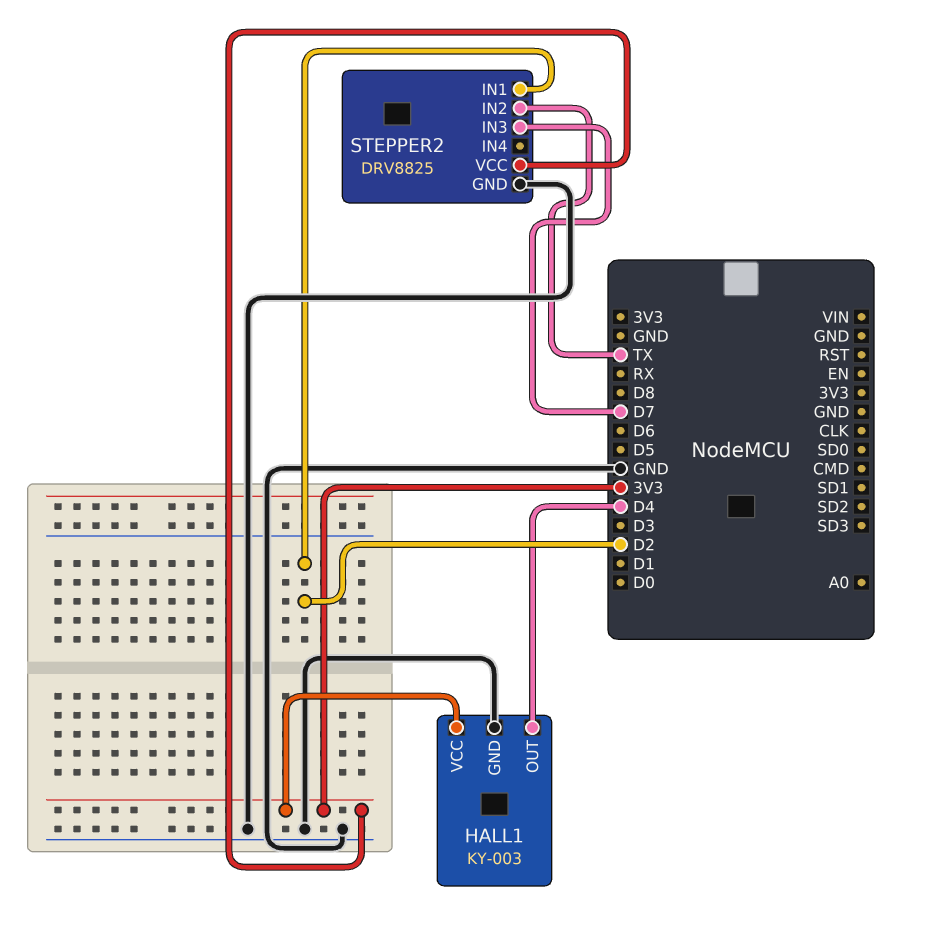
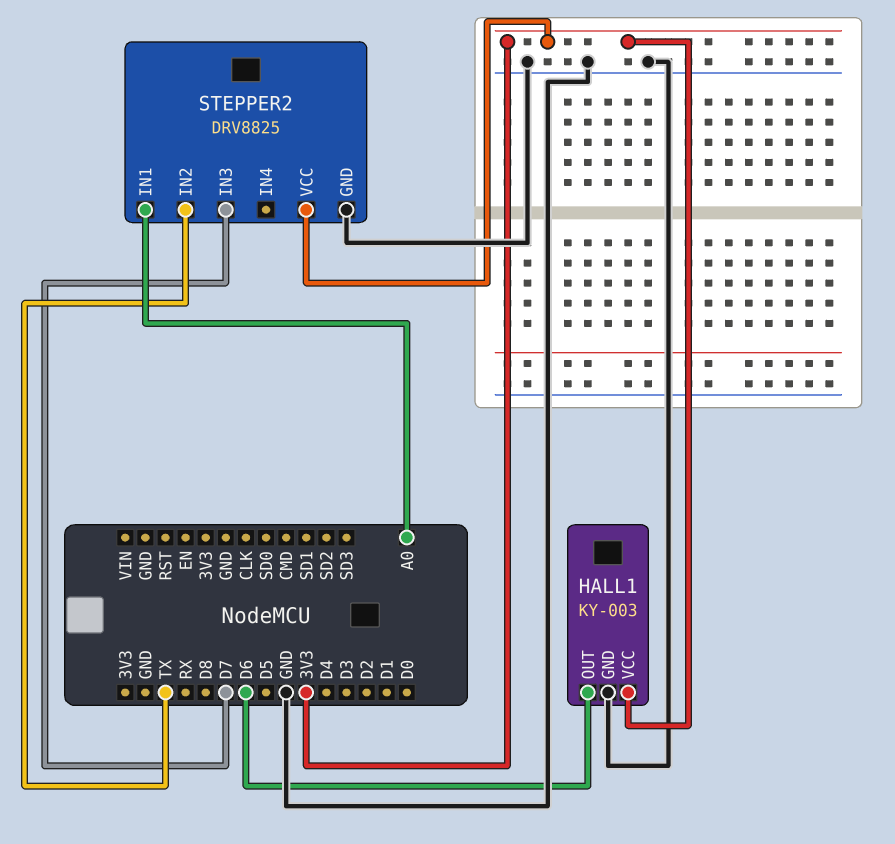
HALL1 pin OUT: D4 -> D6
STEPPER2 pin IN1: D2 -> A0

